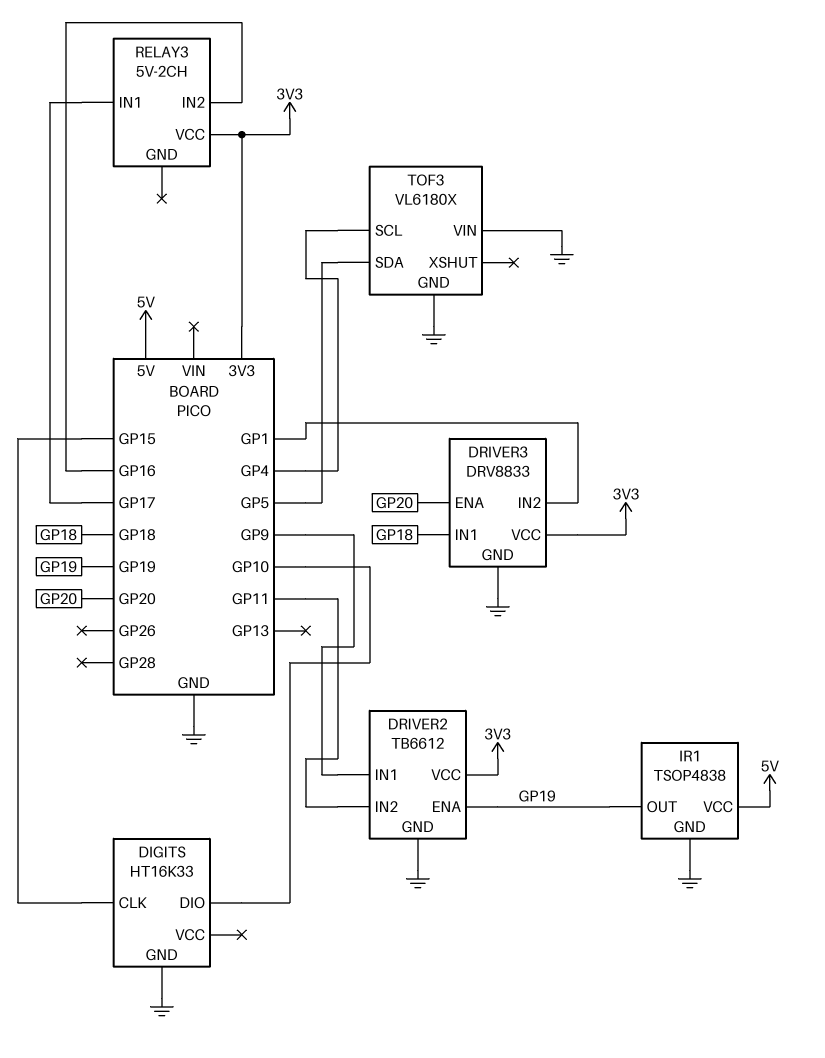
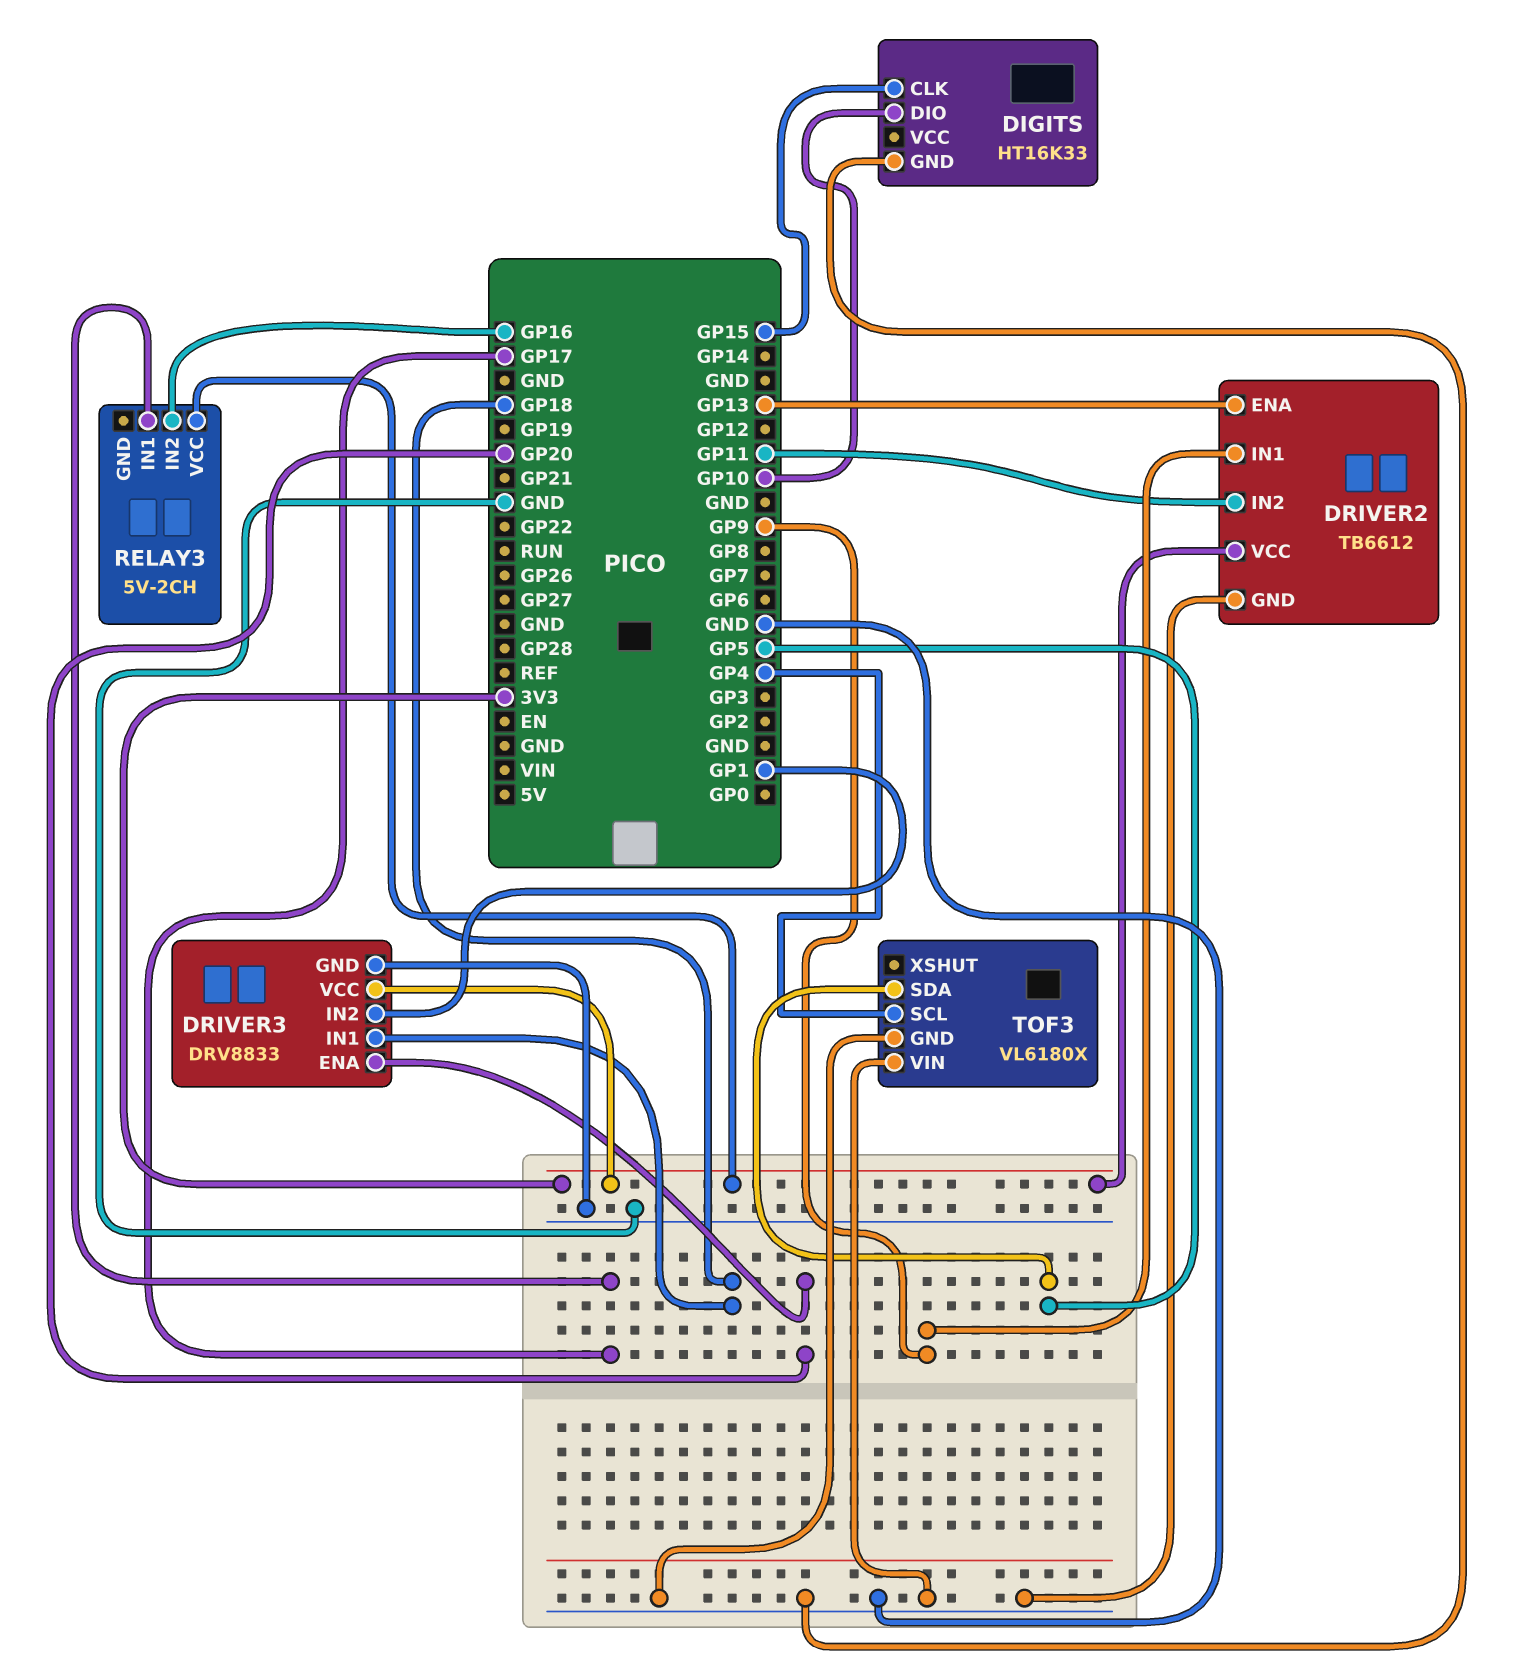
DRIVER2 pin ENA: GP19 -> GP13
IR1: TSOP4838 -> none
IR1 pin GND: GND -> none
IR1 pin OUT: GP19 -> none
IR1 pin VCC: 5V -> none

